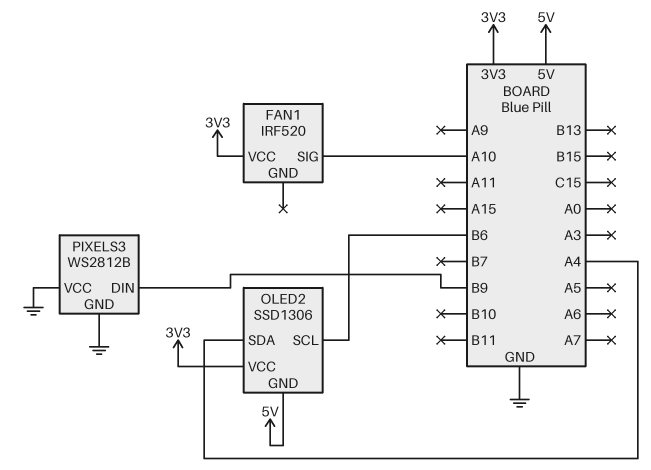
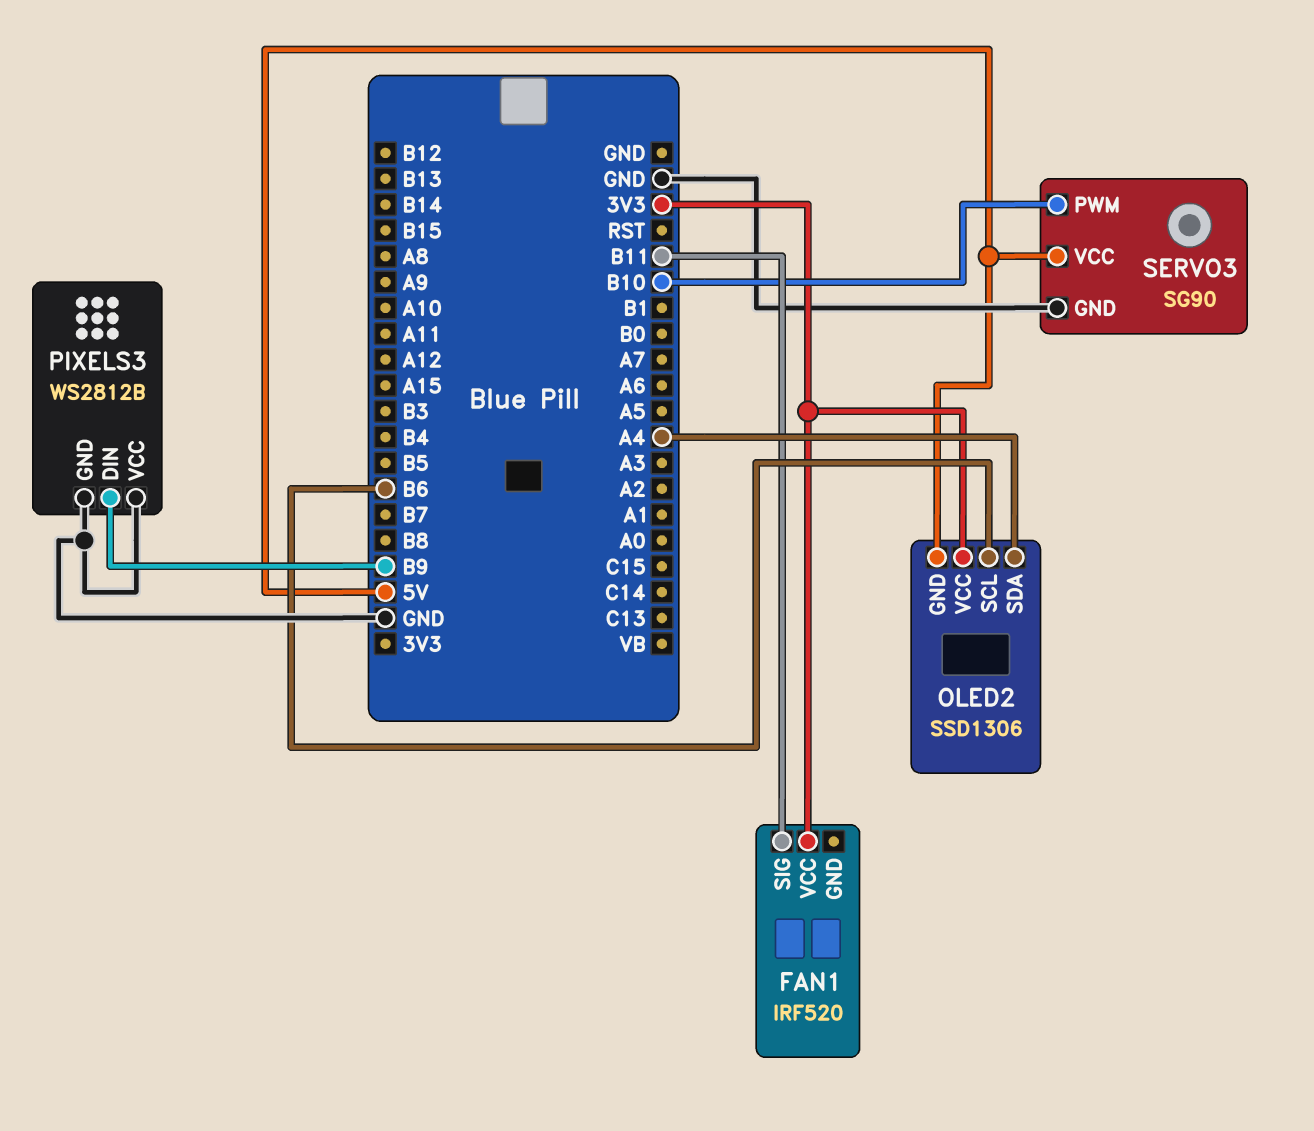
FAN1 pin SIG: A10 -> B11
SERVO3: none -> SG90
SERVO3 pin GND: none -> GND
SERVO3 pin PWM: none -> B10
SERVO3 pin VCC: none -> 5V

